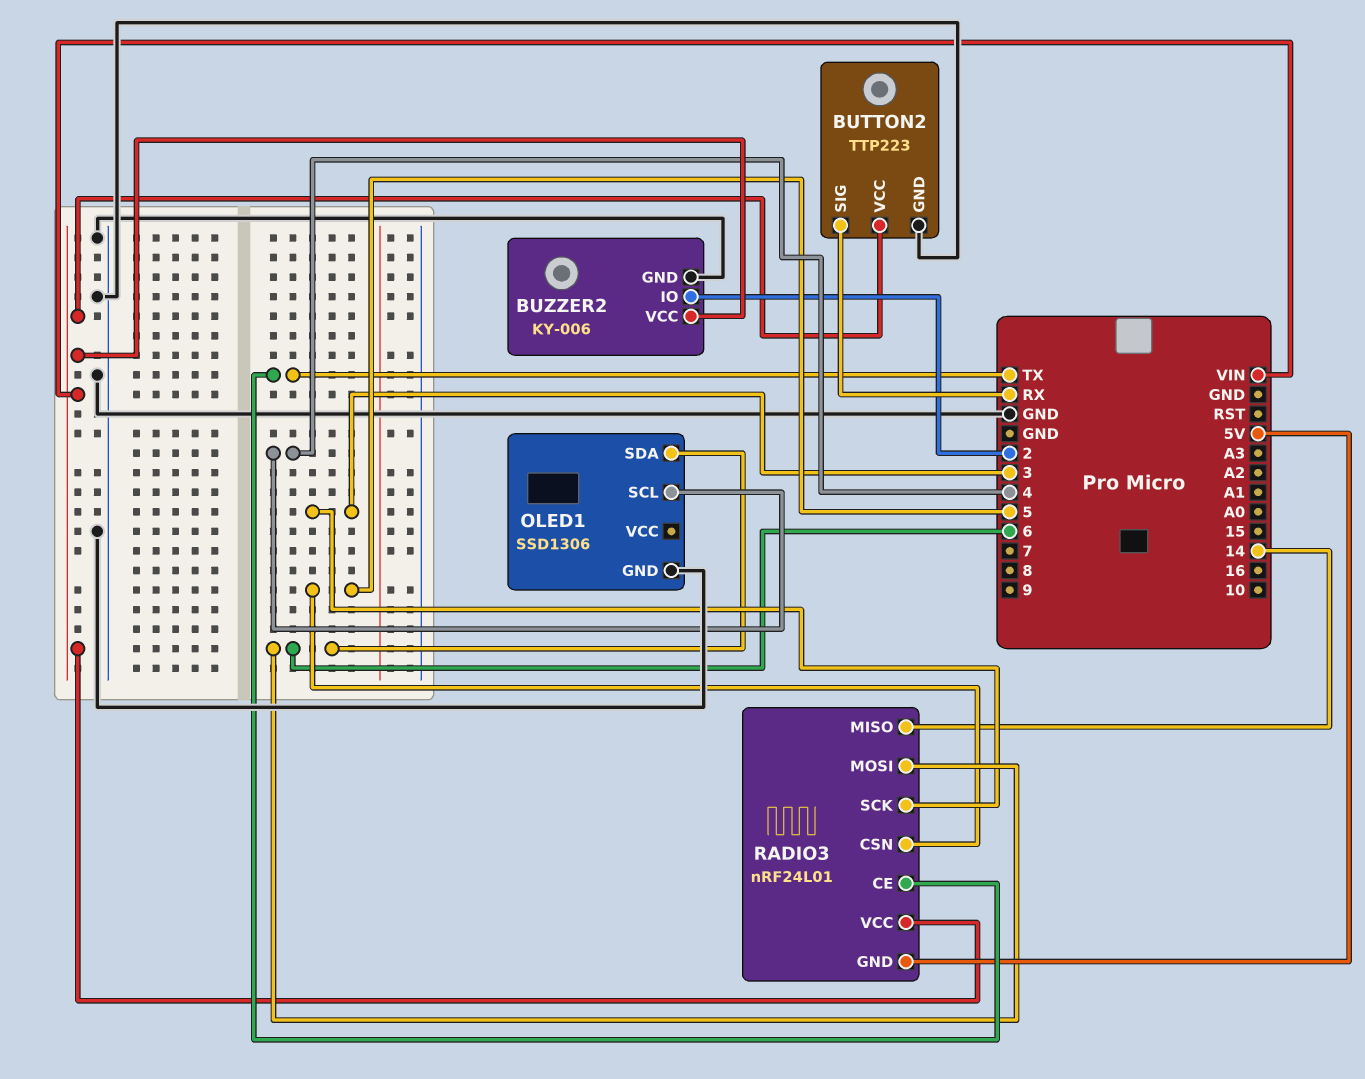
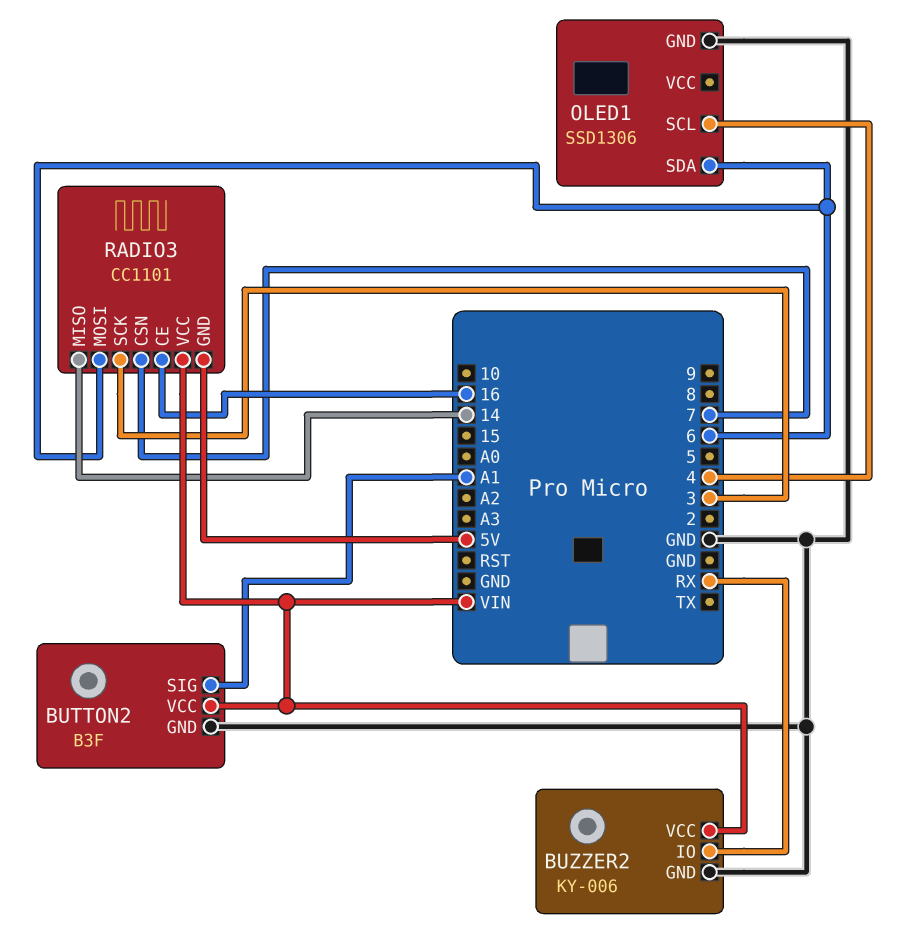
BUTTON2: TTP223 -> B3F
BUTTON2 pin SIG: RX -> A1
BUZZER2 pin IO: 2 -> RX
RADIO3: nRF24L01 -> CC1101
RADIO3 pin CE: TX -> 16
RADIO3 pin CSN: 5 -> 7

